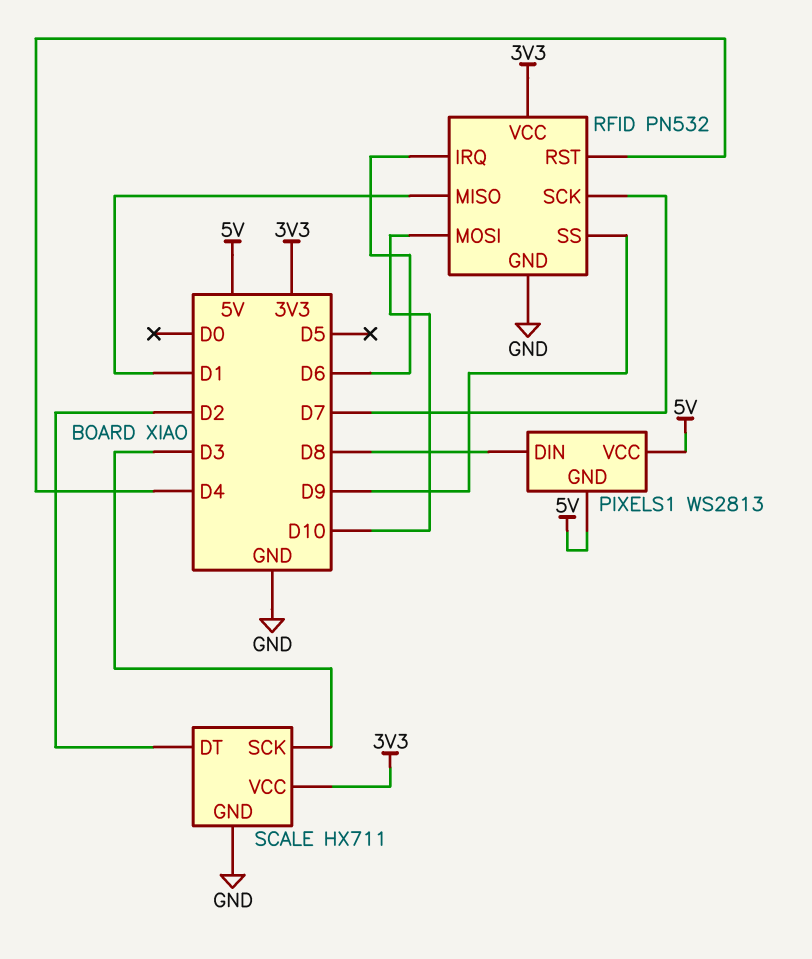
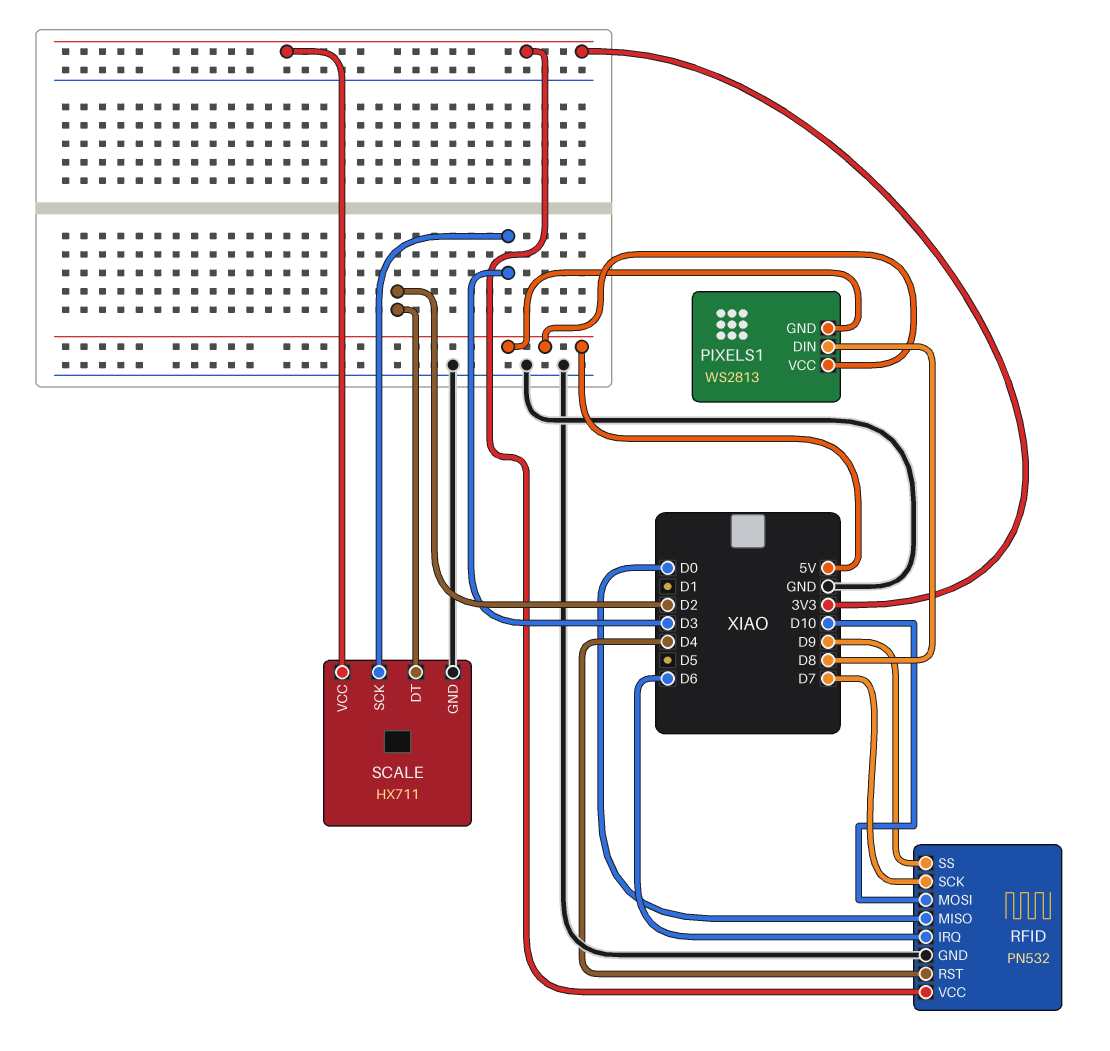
RFID pin MISO: D1 -> D0

